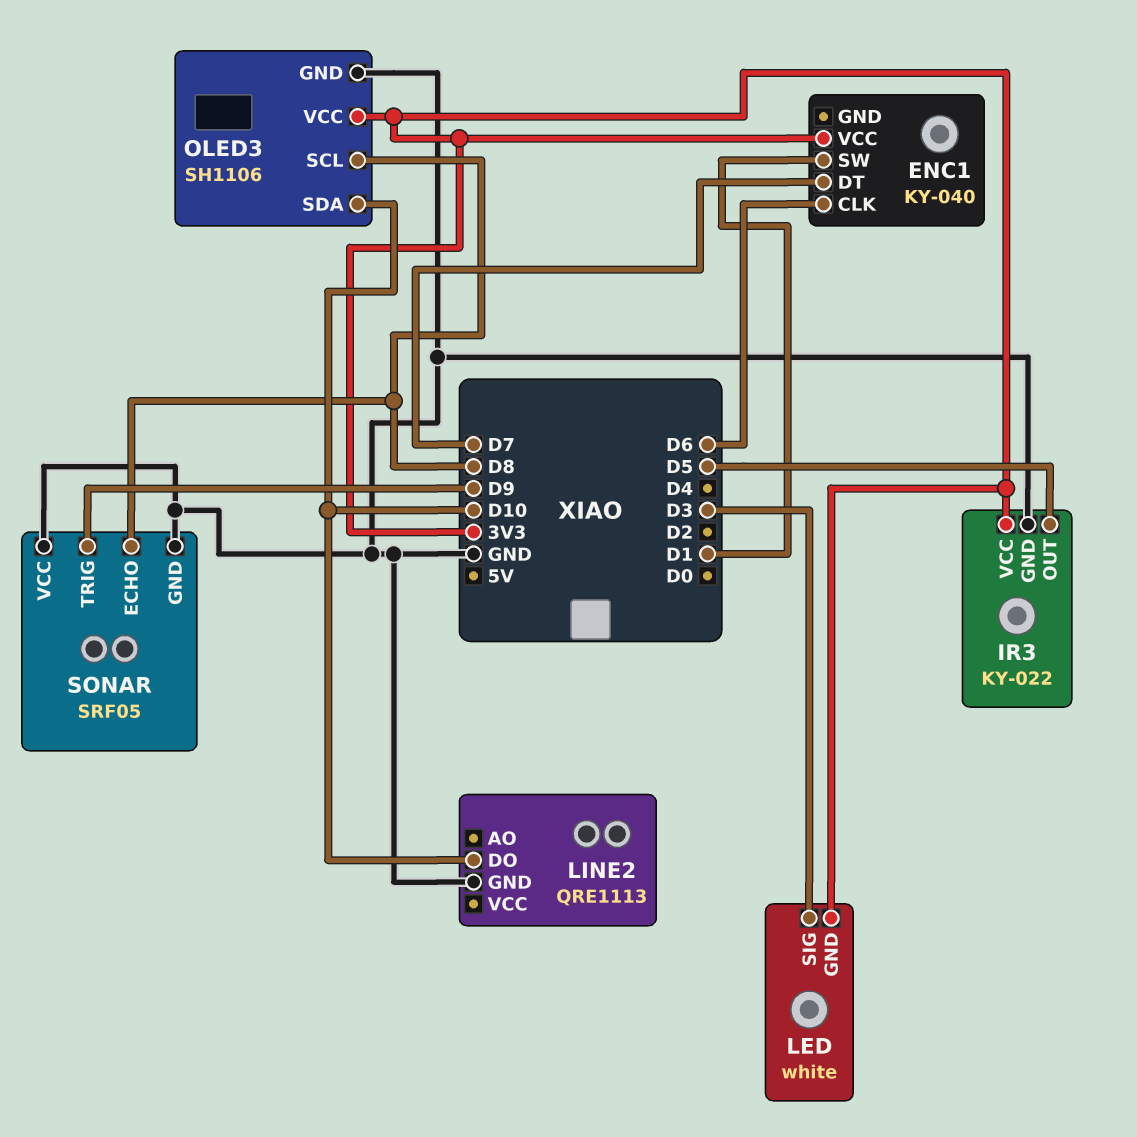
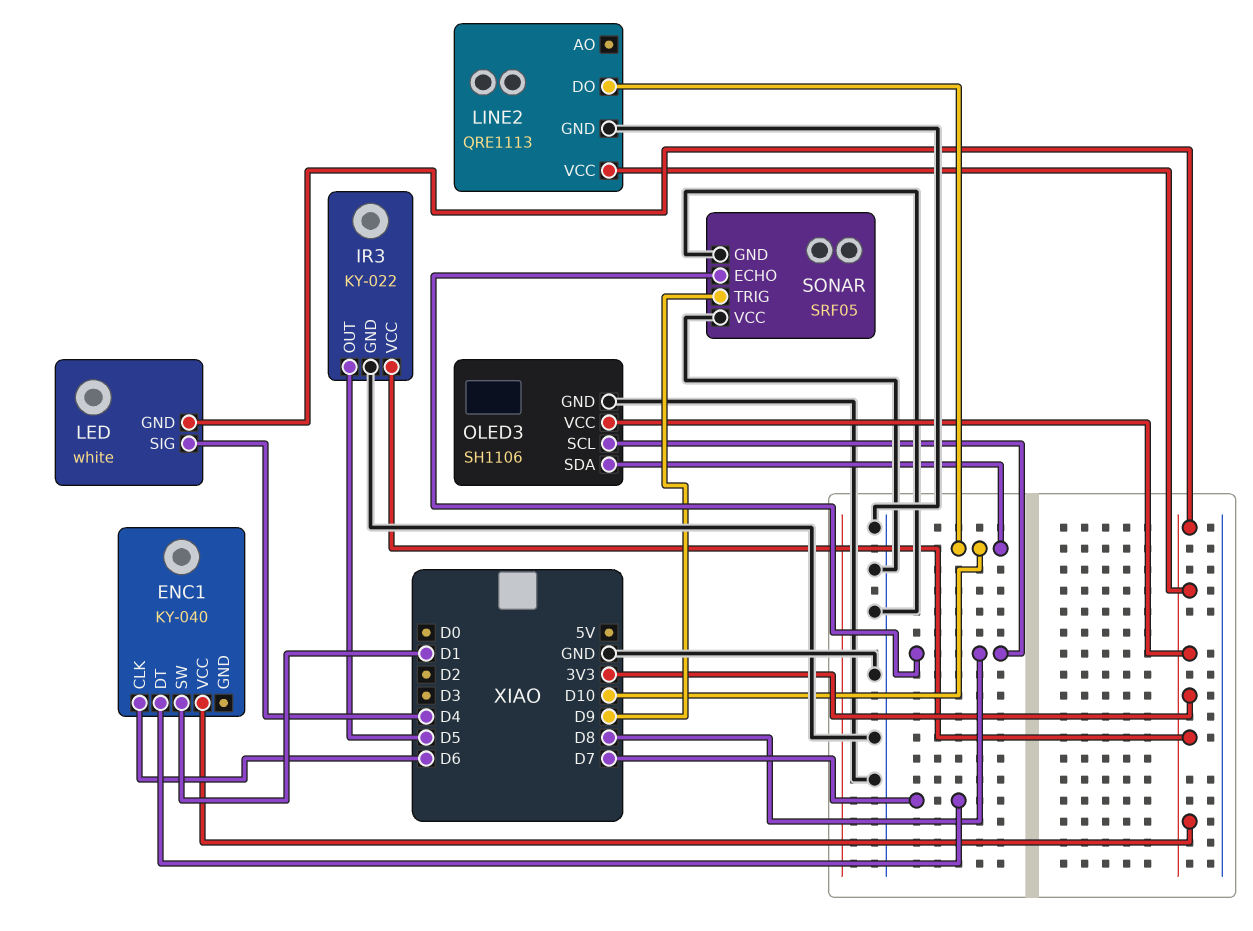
LED pin SIG: D3 -> D4
LINE2 pin VCC: none -> 3V3

